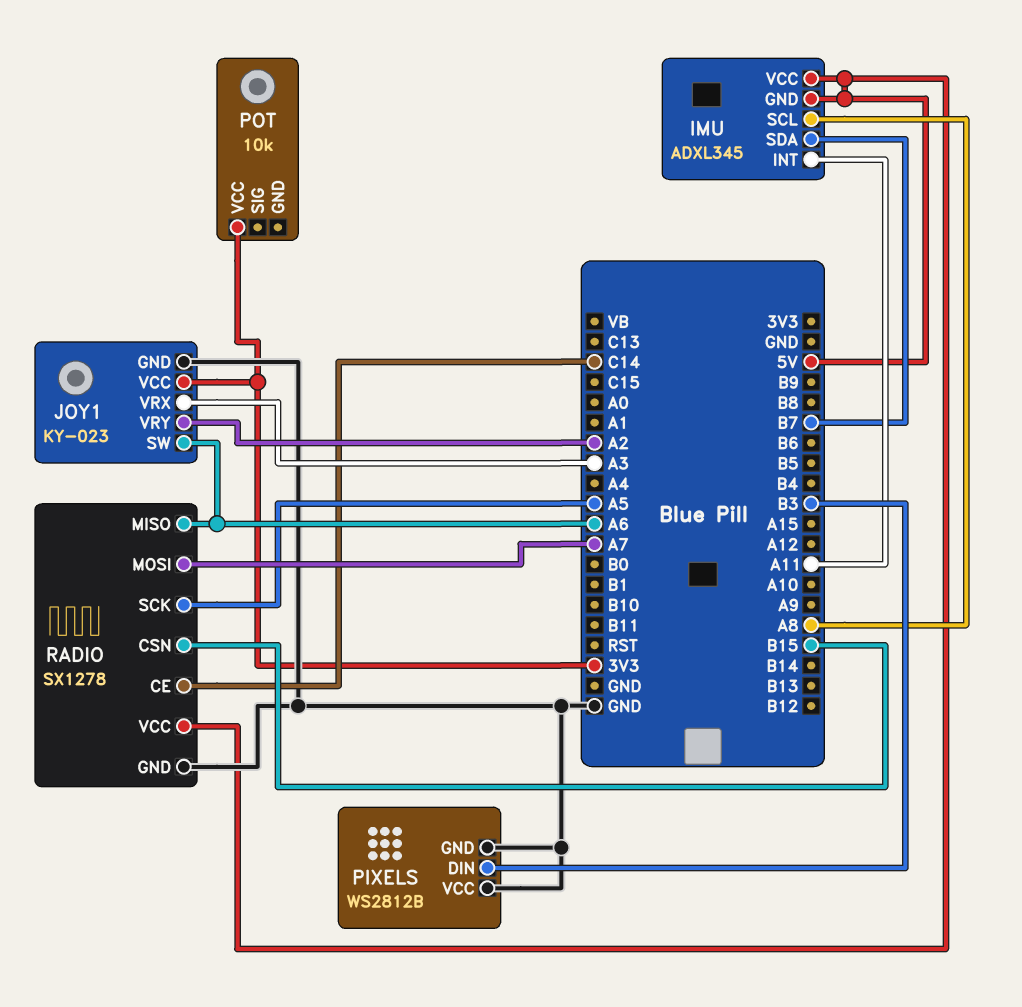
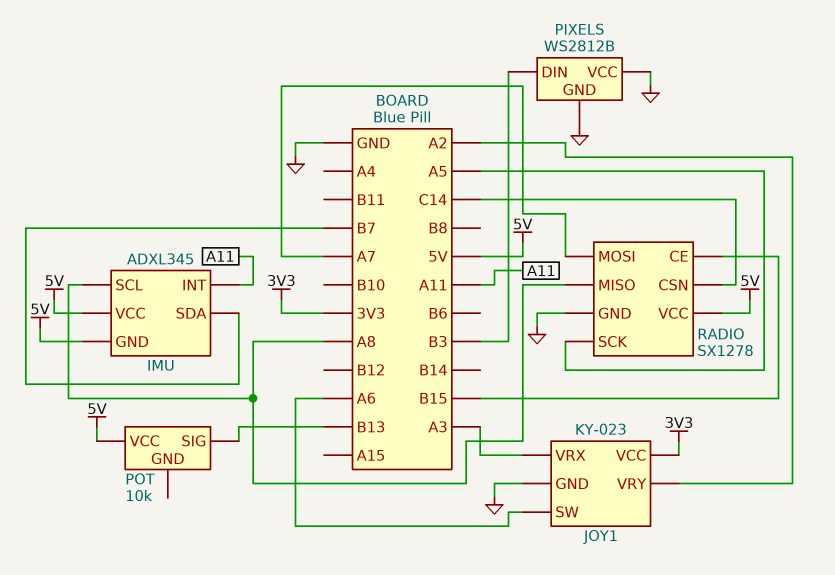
POT pin SIG: none -> B13
POT pin VCC: 3V3 -> 5V
RADIO pin CE: C14 -> B15
RADIO pin CSN: B15 -> C14
RADIO pin MISO: A6 -> A8

